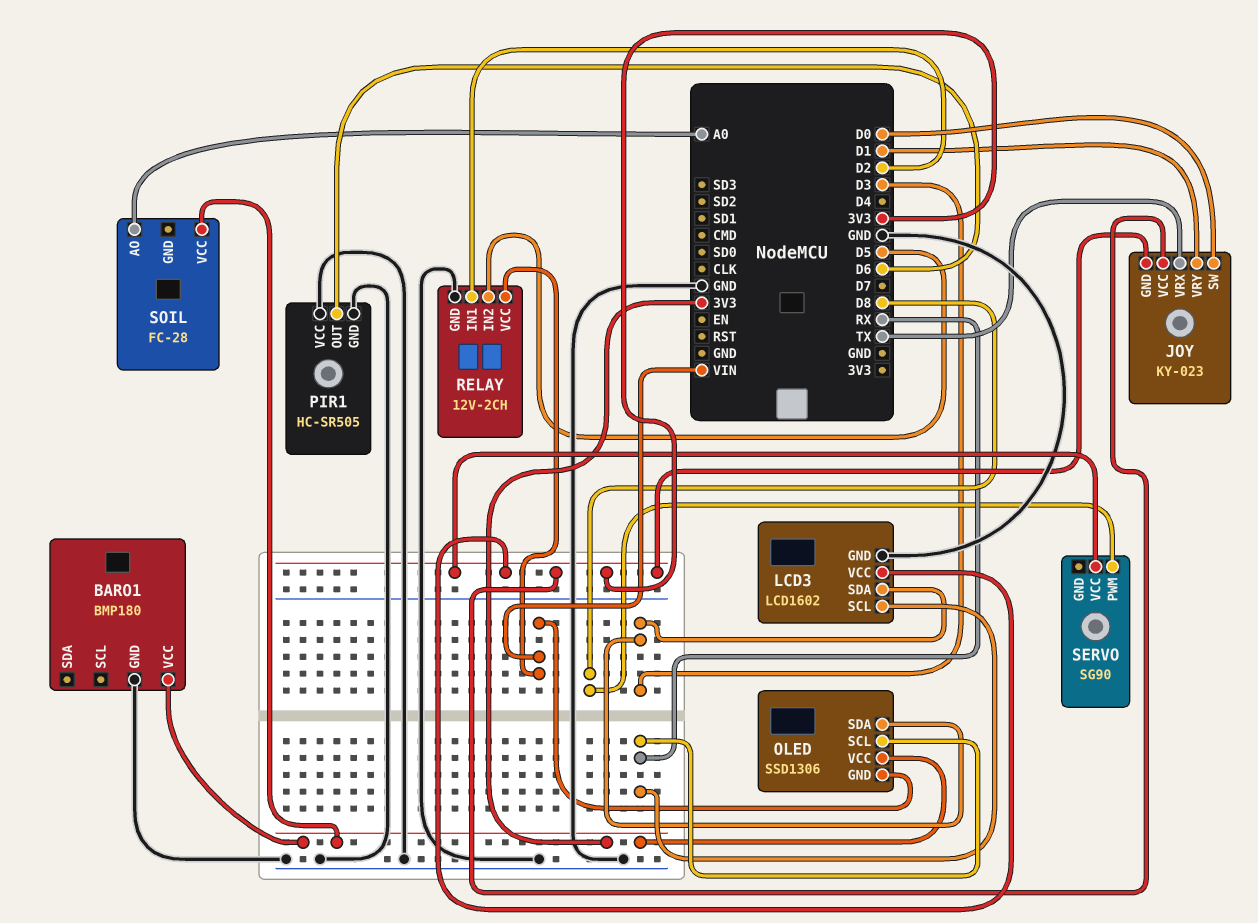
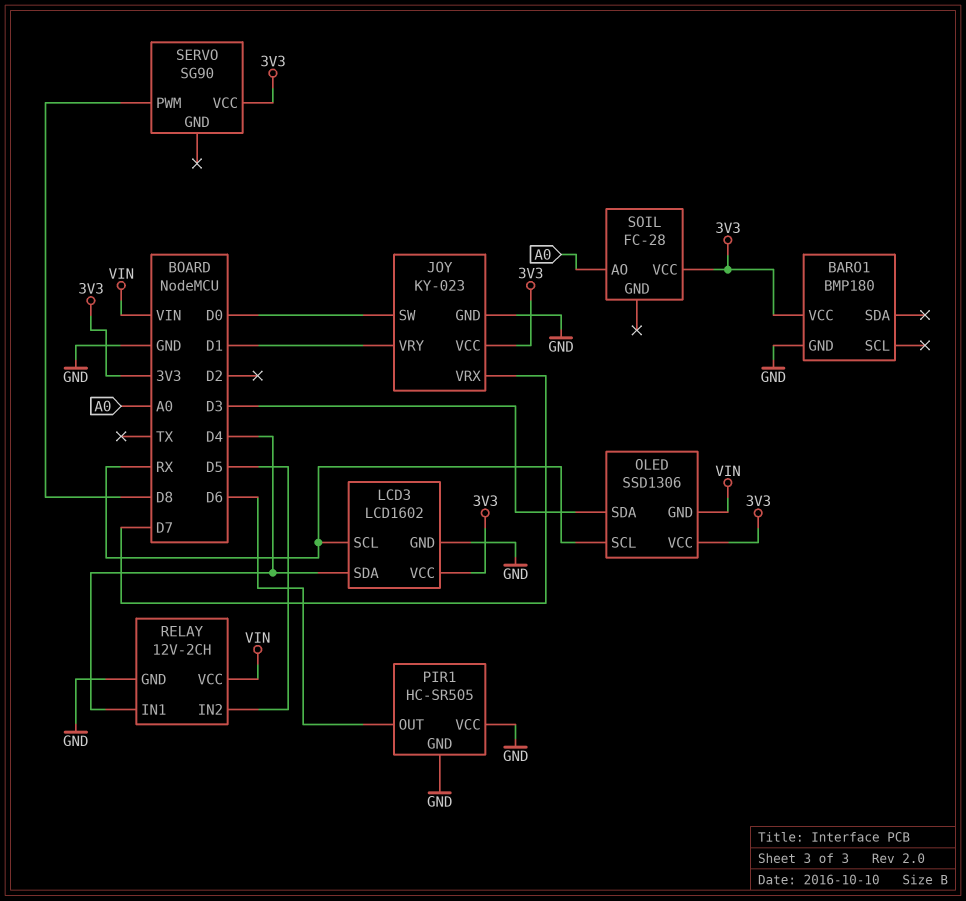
JOY pin GND: 3V3 -> GND
JOY pin VRX: TX -> D7
LCD3 pin SDA: D3 -> D4
RELAY pin IN1: D2 -> D4

